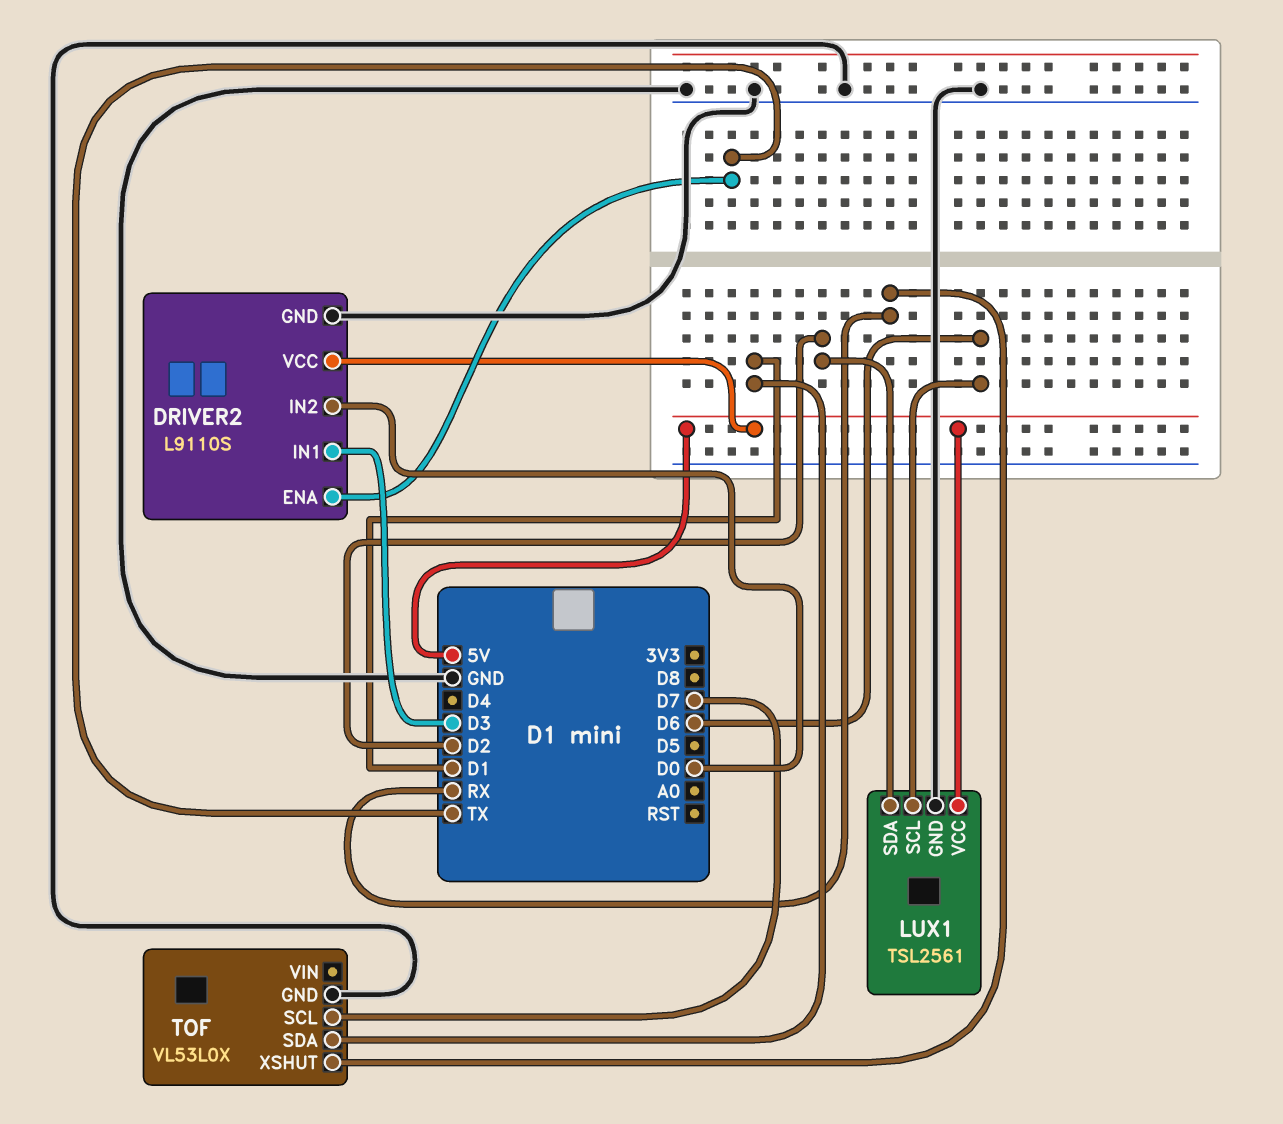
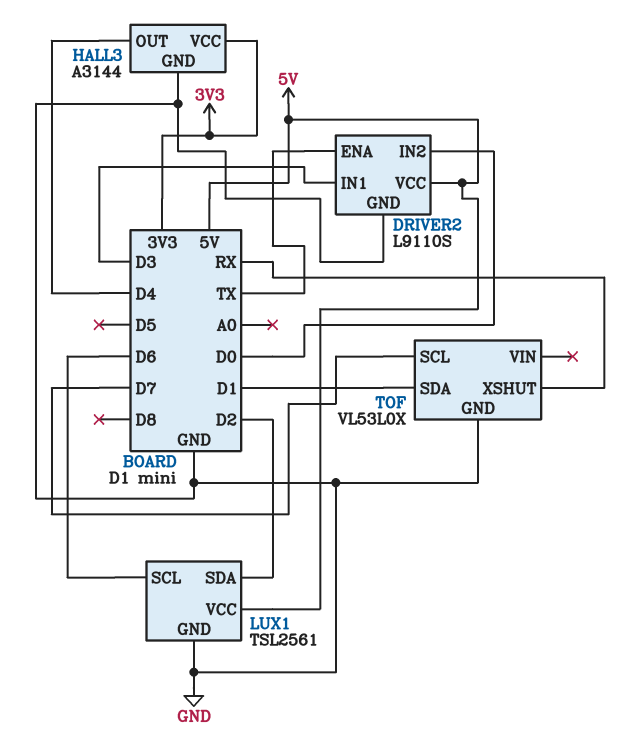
HALL3: none -> A3144
HALL3 pin GND: none -> GND
HALL3 pin OUT: none -> D4
HALL3 pin VCC: none -> 3V3

